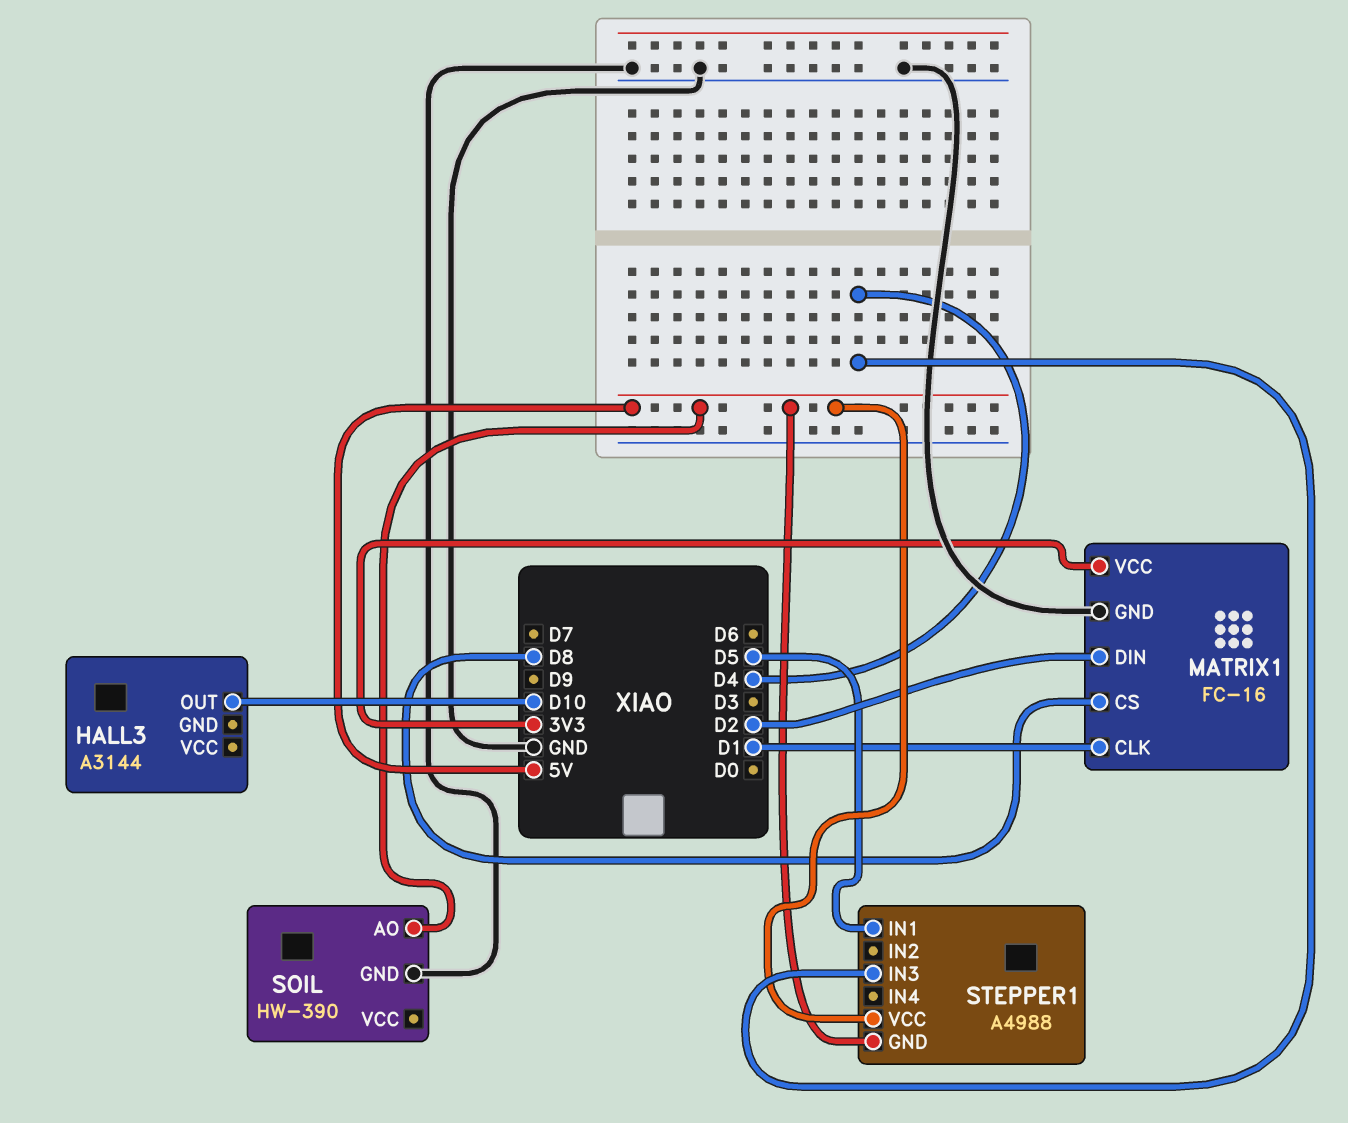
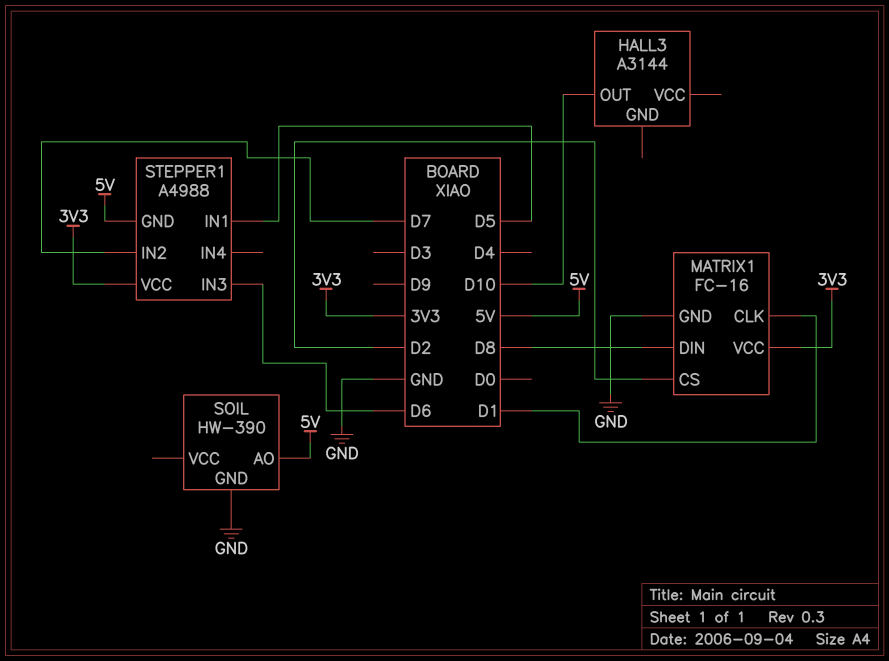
MATRIX1 pin CS: D8 -> D2
MATRIX1 pin DIN: D2 -> D8
STEPPER1 pin IN2: none -> D7
STEPPER1 pin IN3: D4 -> D6
STEPPER1 pin VCC: 5V -> 3V3

